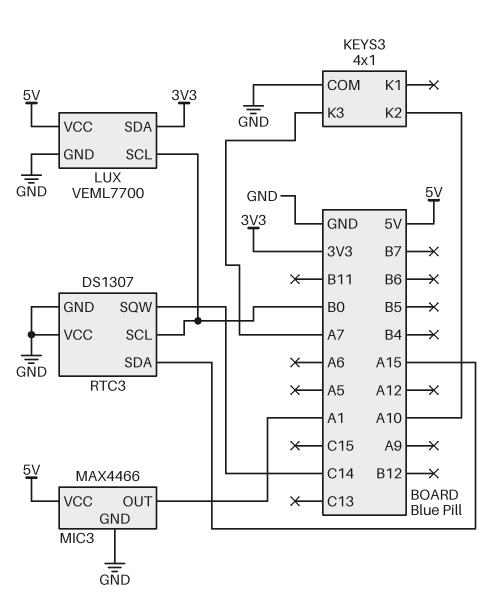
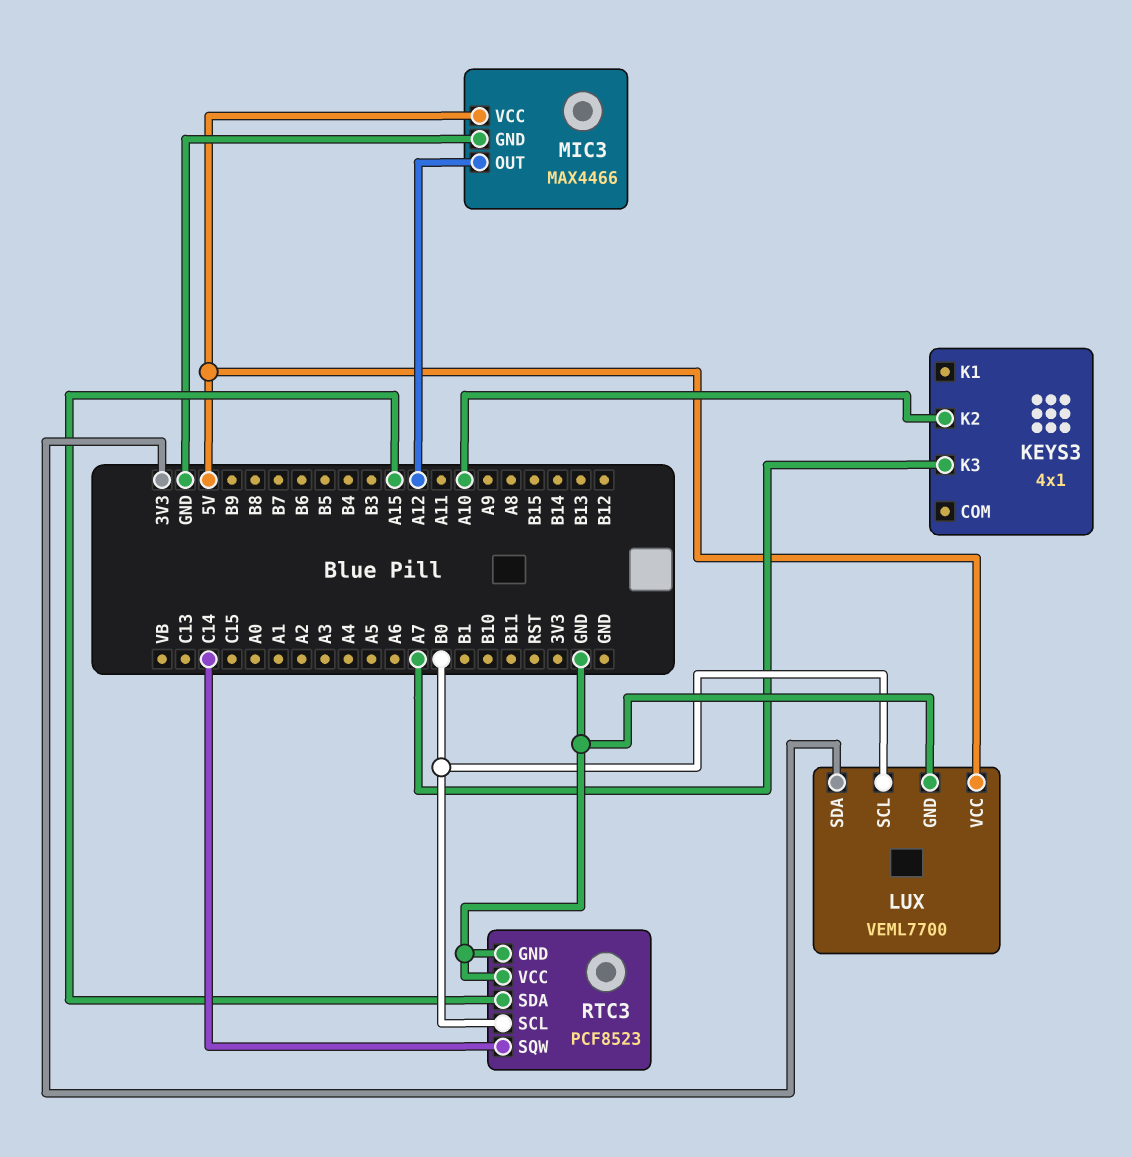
KEYS3 pin COM: GND -> none
MIC3 pin OUT: A1 -> A12
RTC3: DS1307 -> PCF8523

